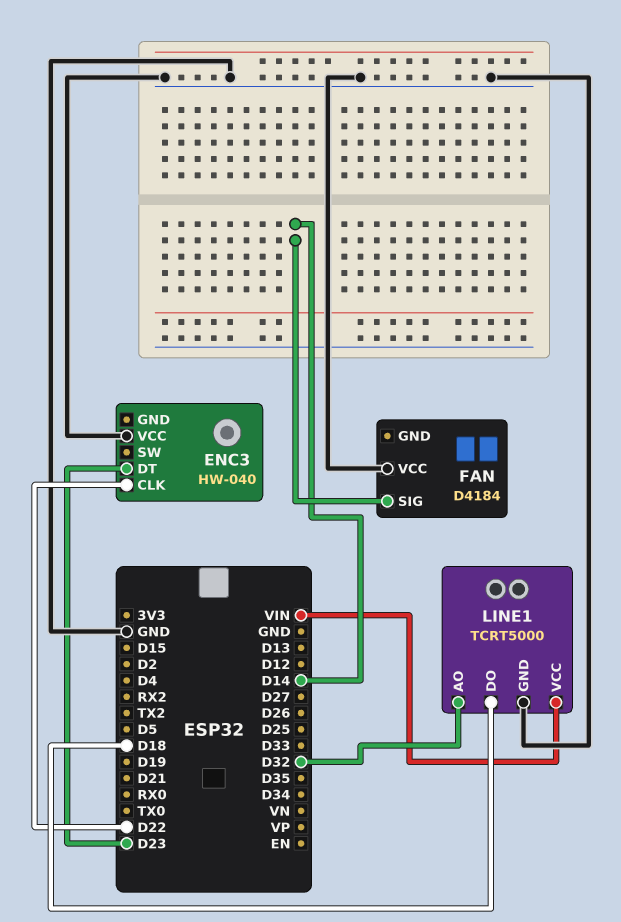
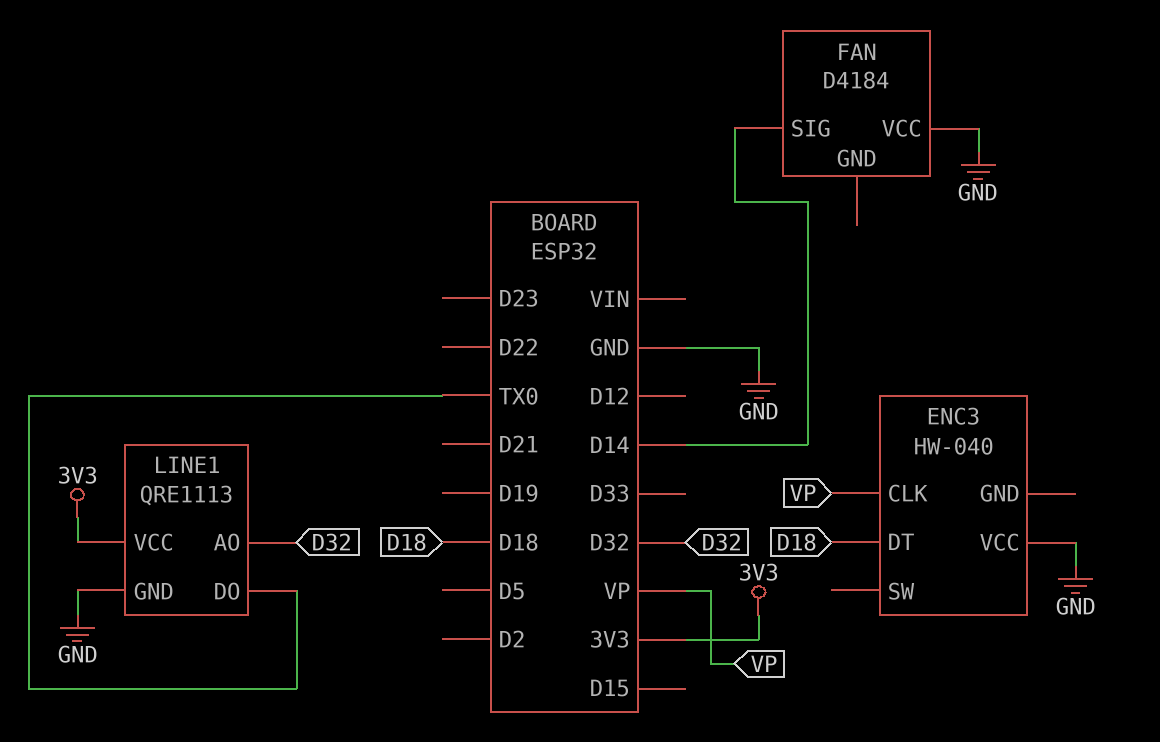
ENC3 pin CLK: D22 -> VP
ENC3 pin DT: D23 -> D18
LINE1: TCRT5000 -> QRE1113
LINE1 pin DO: D18 -> TX0
LINE1 pin VCC: VIN -> 3V3

